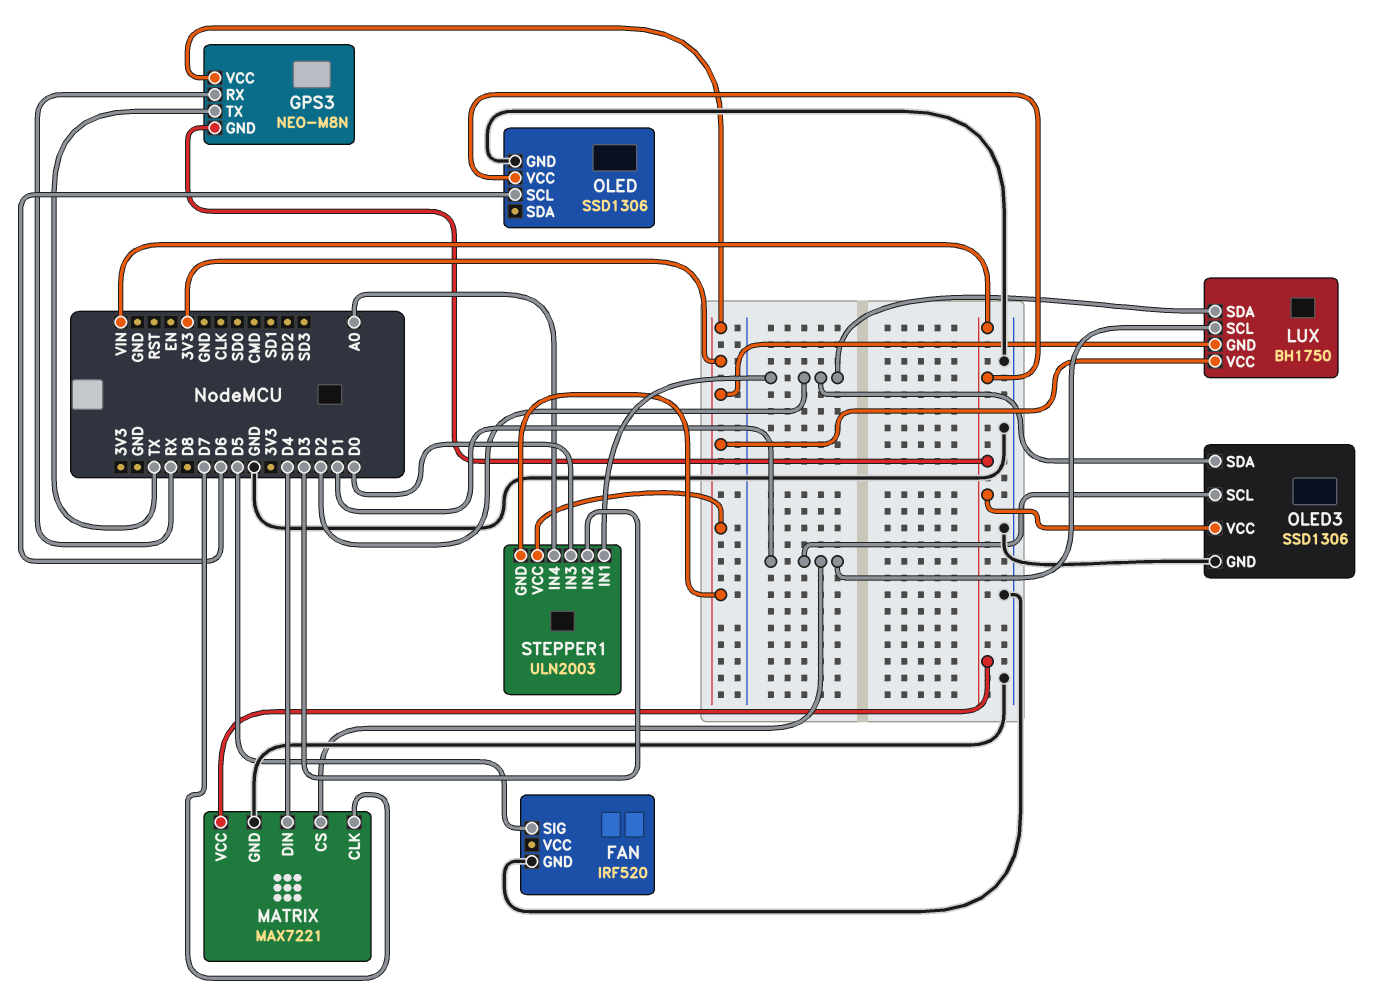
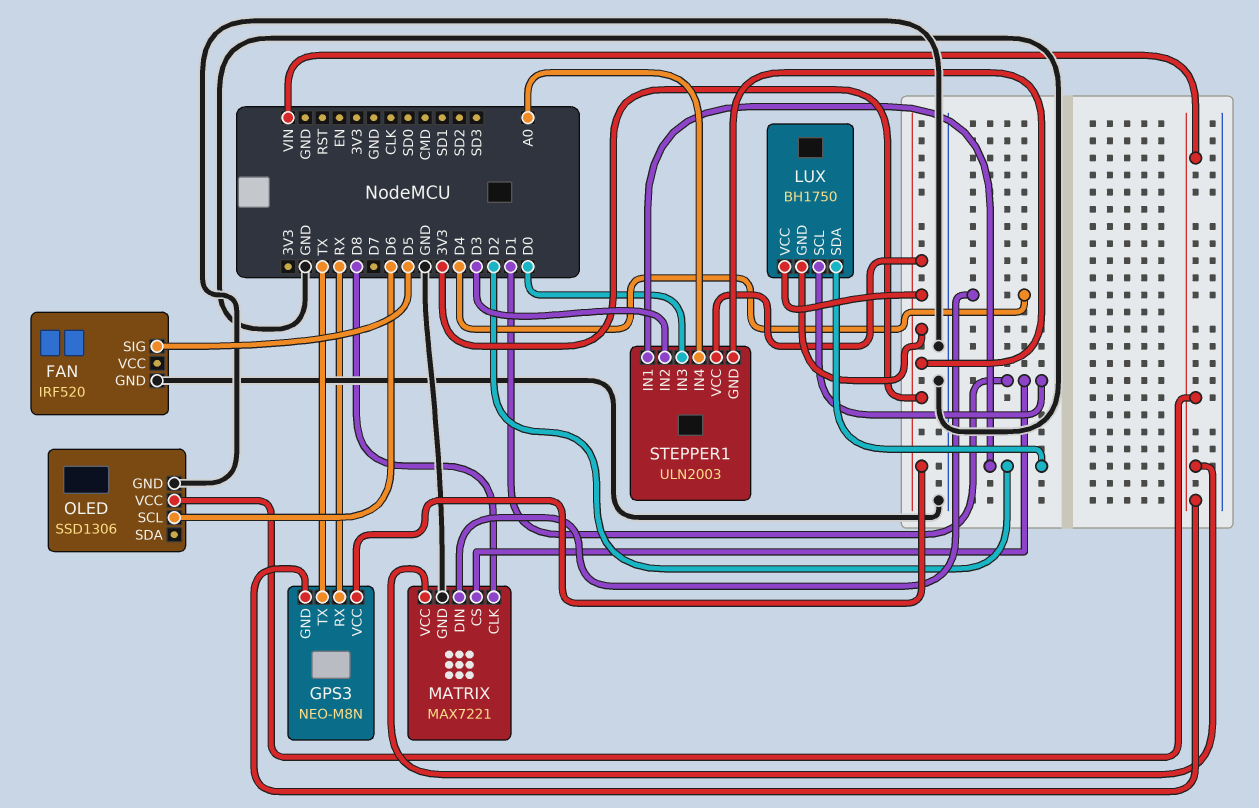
MATRIX pin CLK: D7 -> D8
OLED3: SSD1306 -> none
OLED3 pin GND: GND -> none
OLED3 pin SCL: D1 -> none
OLED3 pin SDA: D2 -> none
OLED3 pin VCC: VIN -> none

